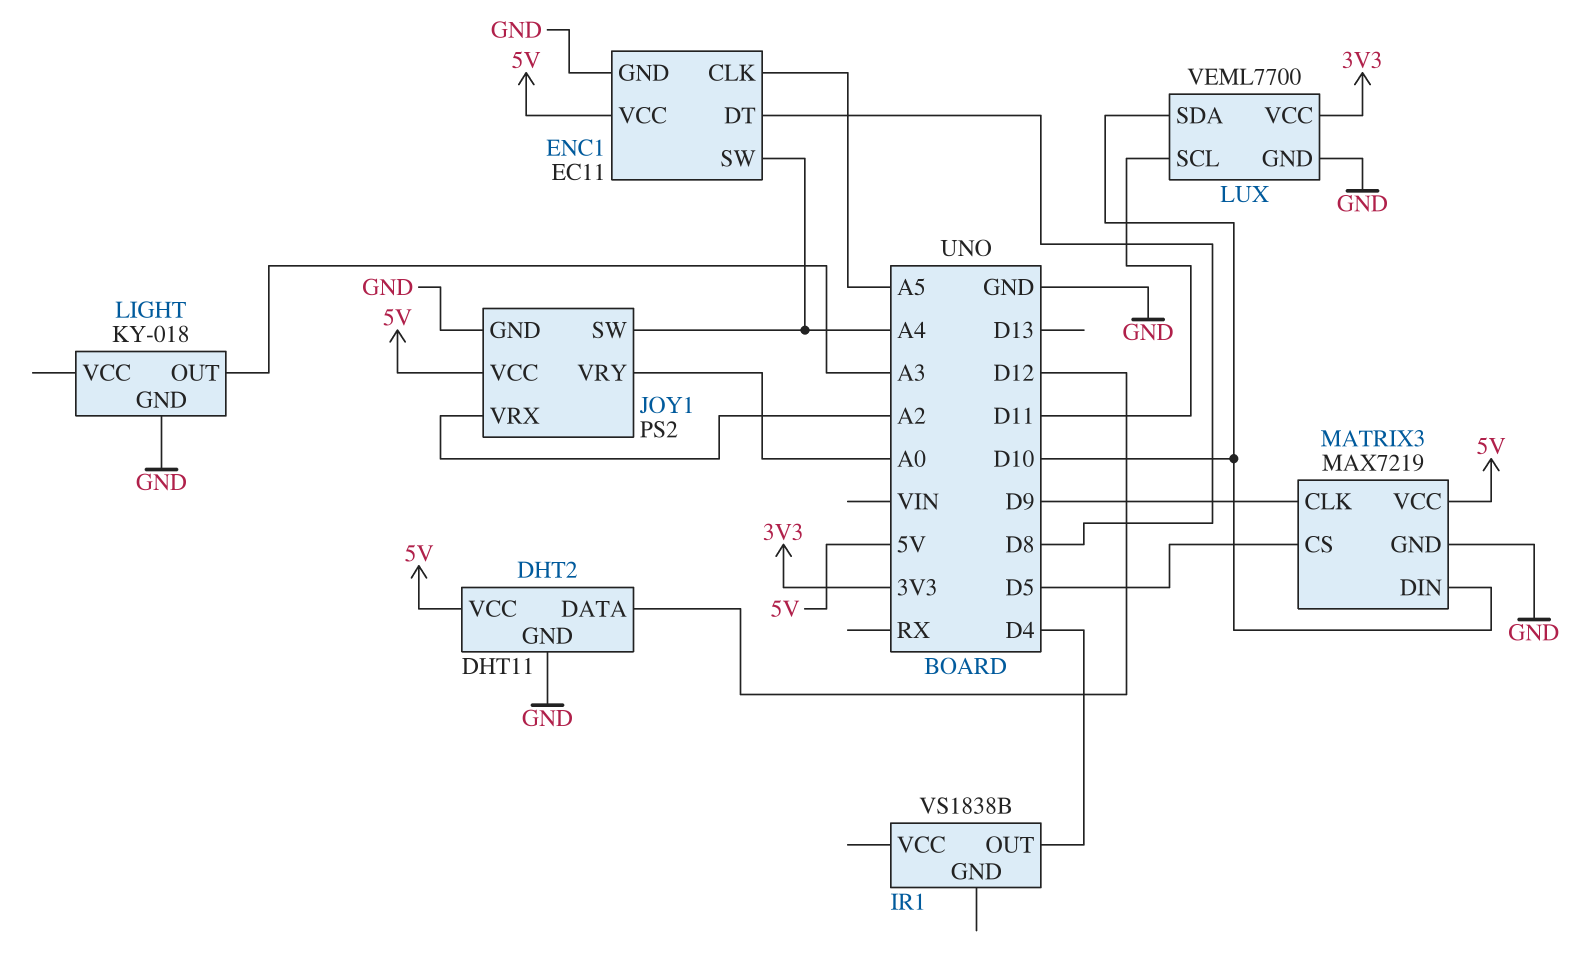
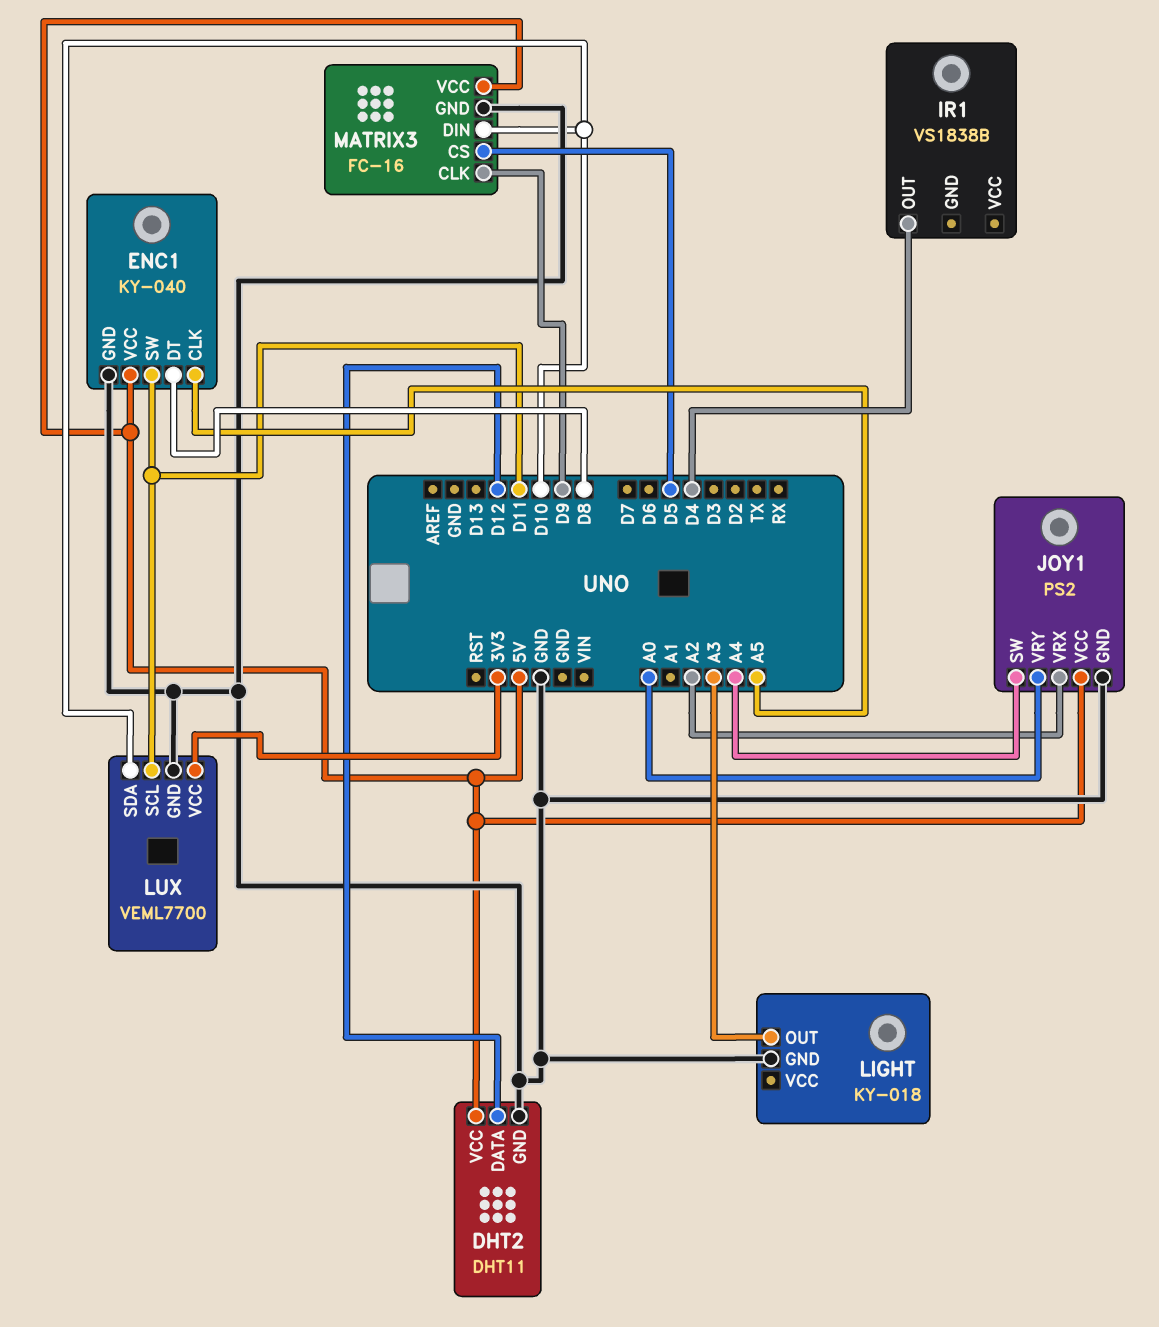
ENC1: EC11 -> KY-040
ENC1 pin SW: A4 -> D11
MATRIX3: MAX7219 -> FC-16

